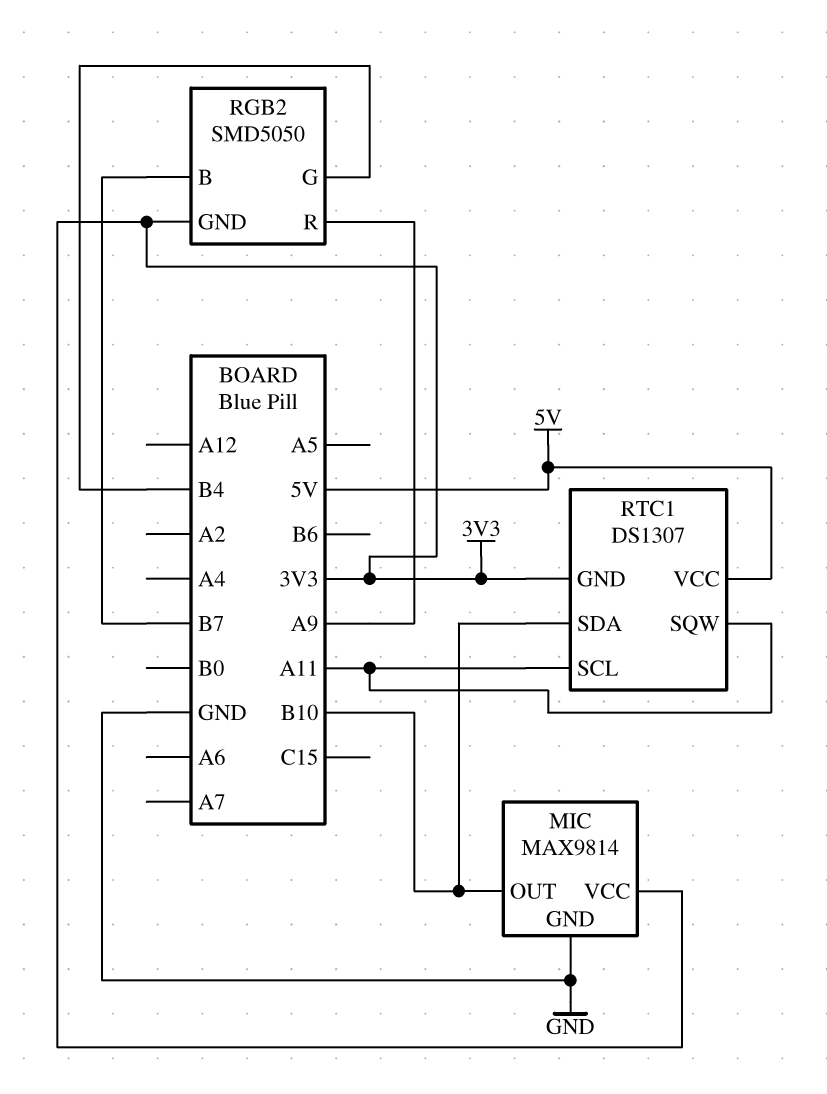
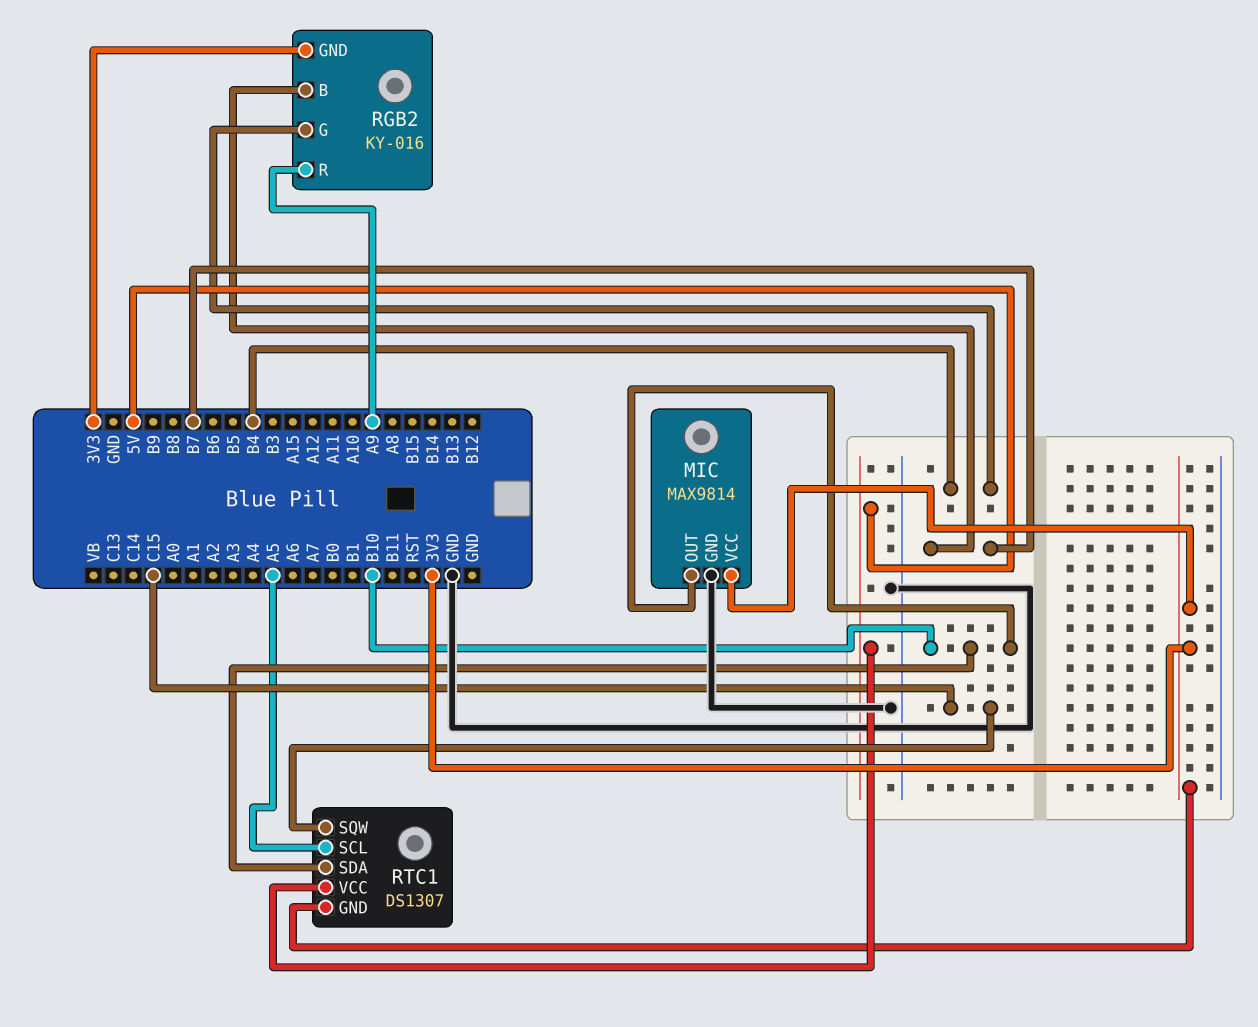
RGB2: SMD5050 -> KY-016
RTC1 pin SCL: A11 -> A5
RTC1 pin SQW: A11 -> C15

